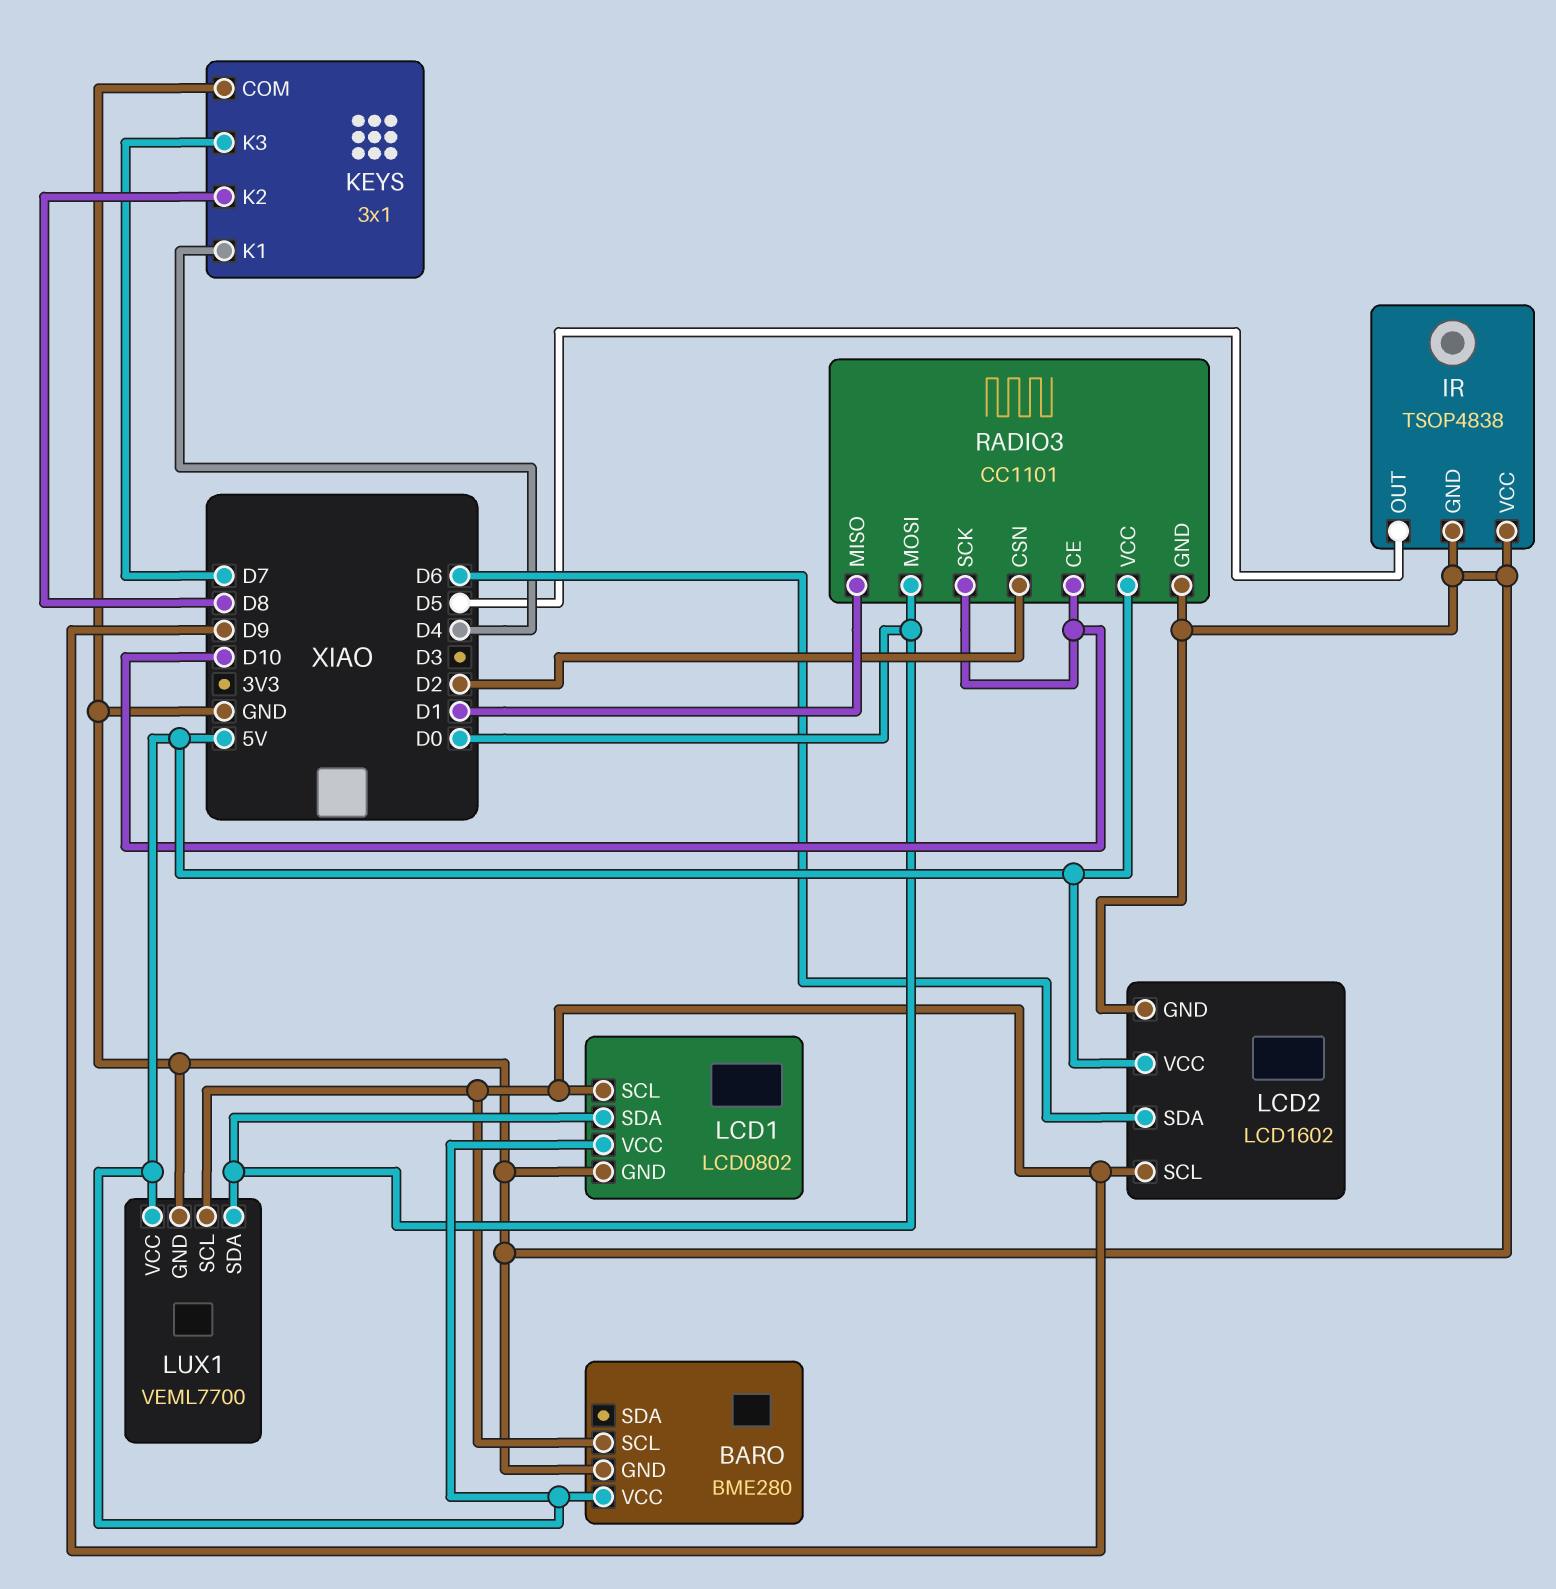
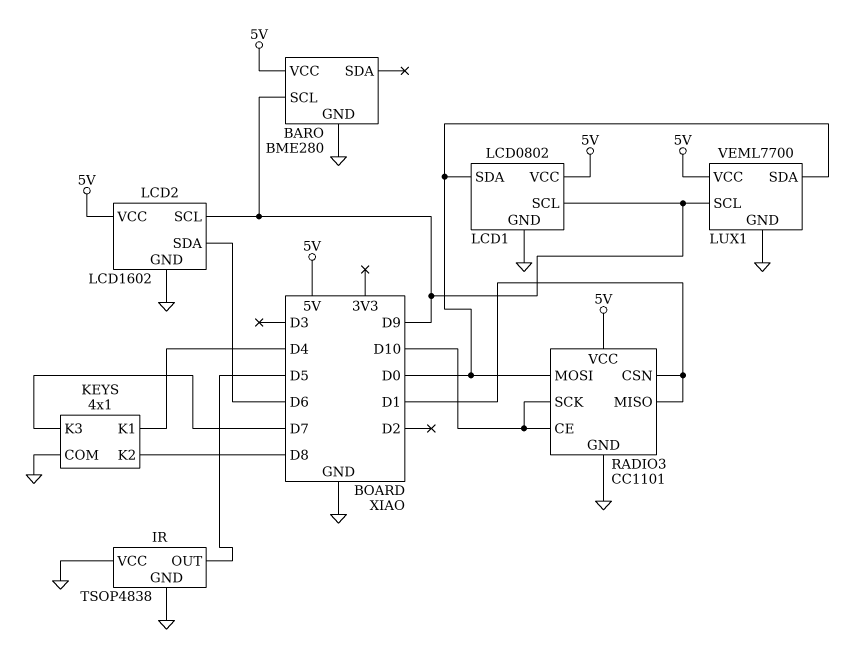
KEYS: 3x1 -> 4x1
RADIO3 pin CSN: D2 -> D1

